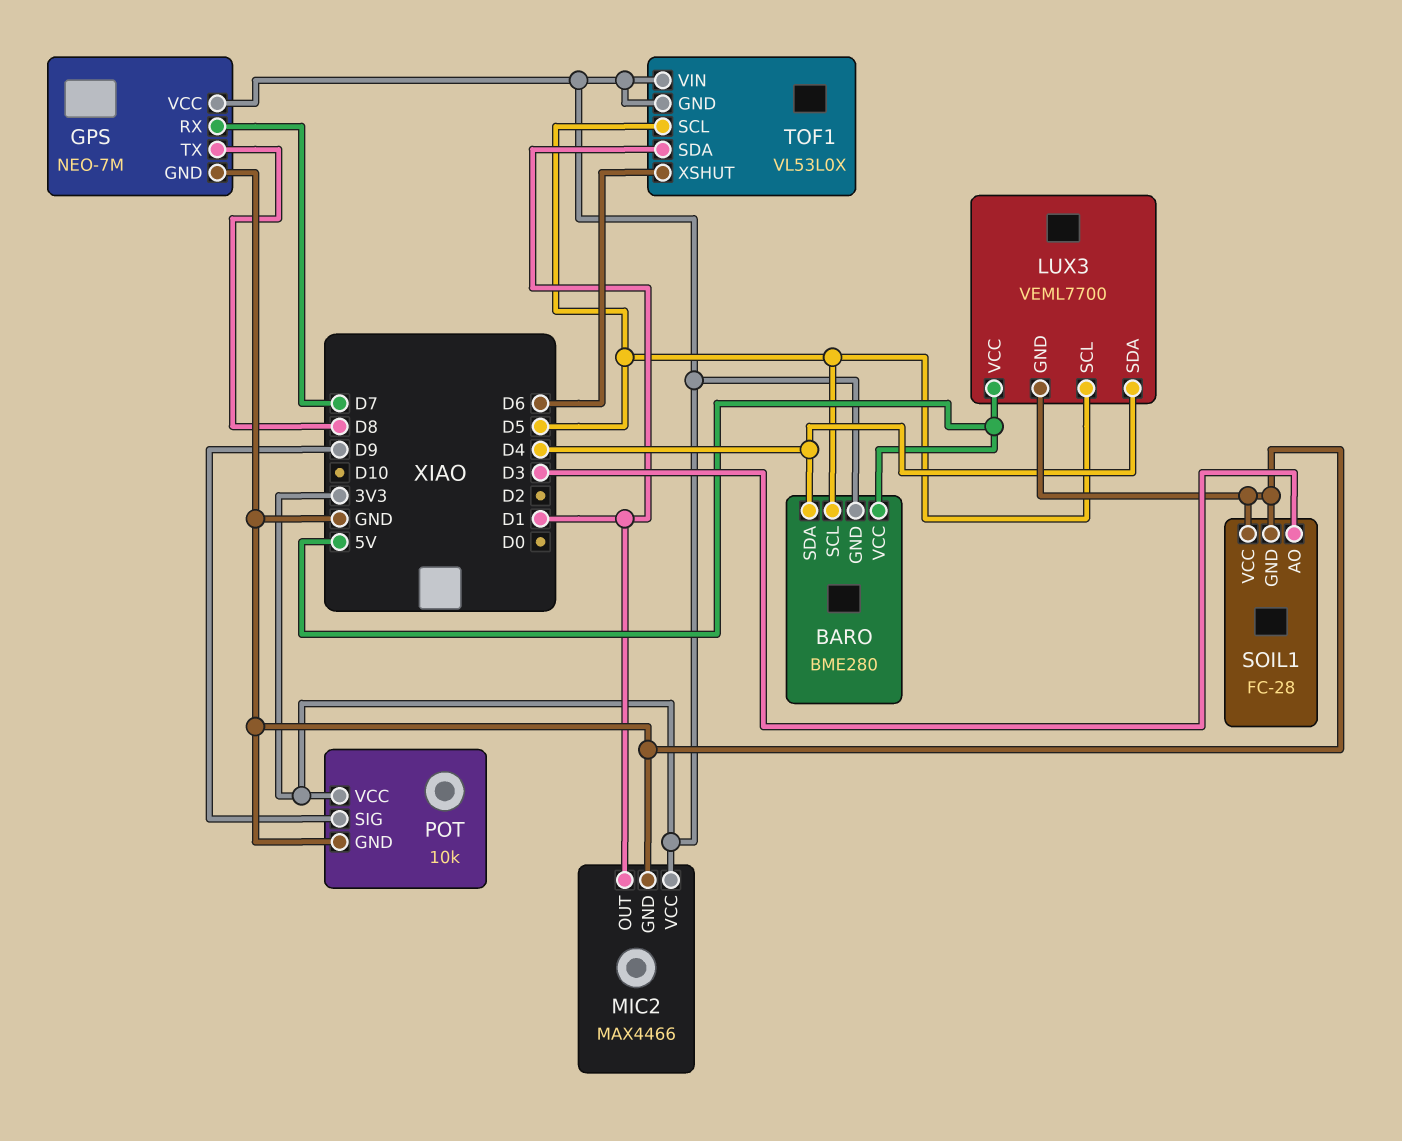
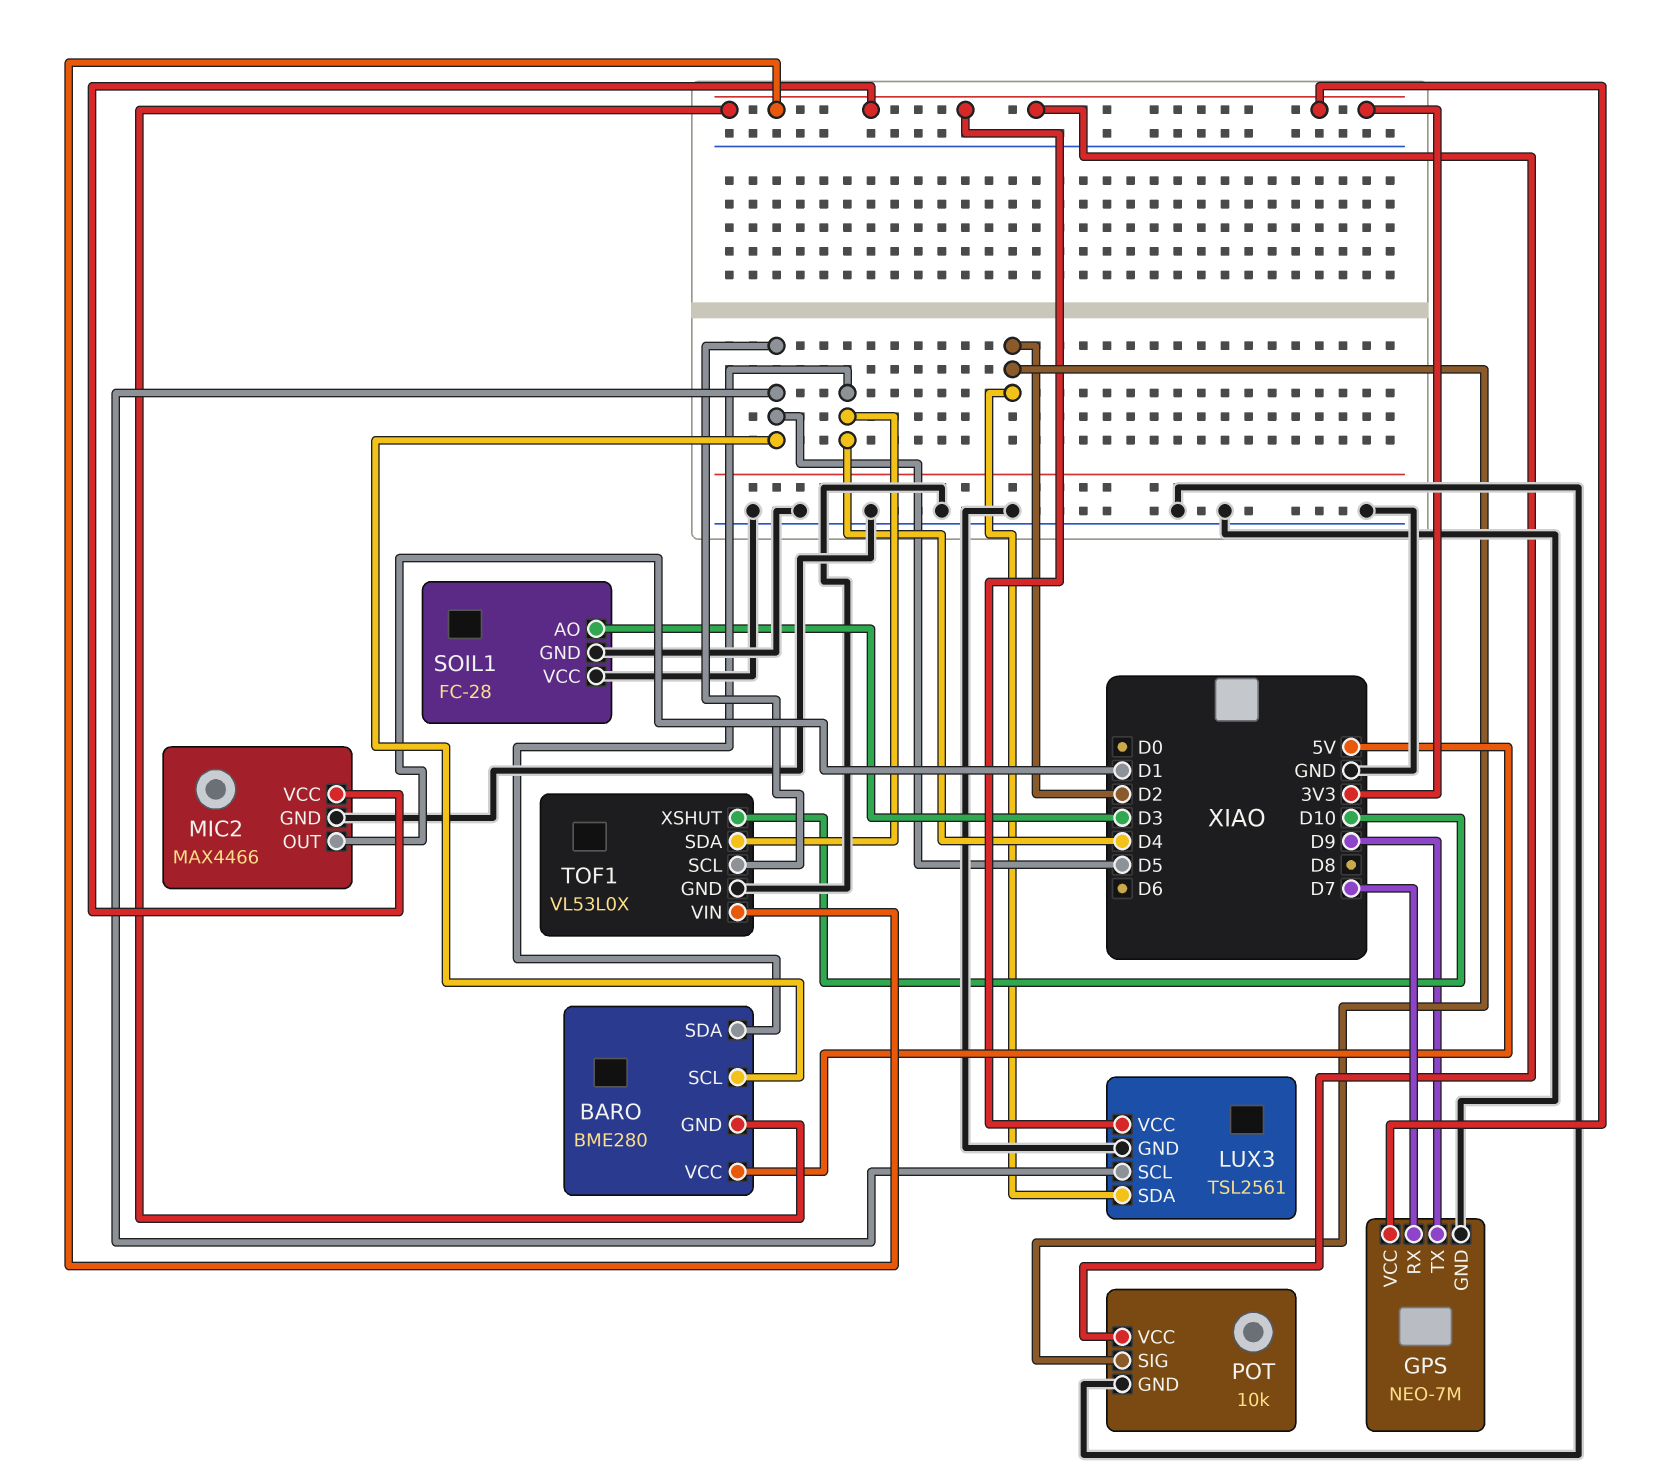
GPS pin TX: D8 -> D9
LUX3: VEML7700 -> TSL2561
LUX3 pin SDA: D4 -> D2
LUX3 pin VCC: 5V -> 3V3
POT pin SIG: D9 -> D2
TOF1 pin GND: 3V3 -> GND
TOF1 pin SDA: D1 -> D4
TOF1 pin XSHUT: D6 -> D10

